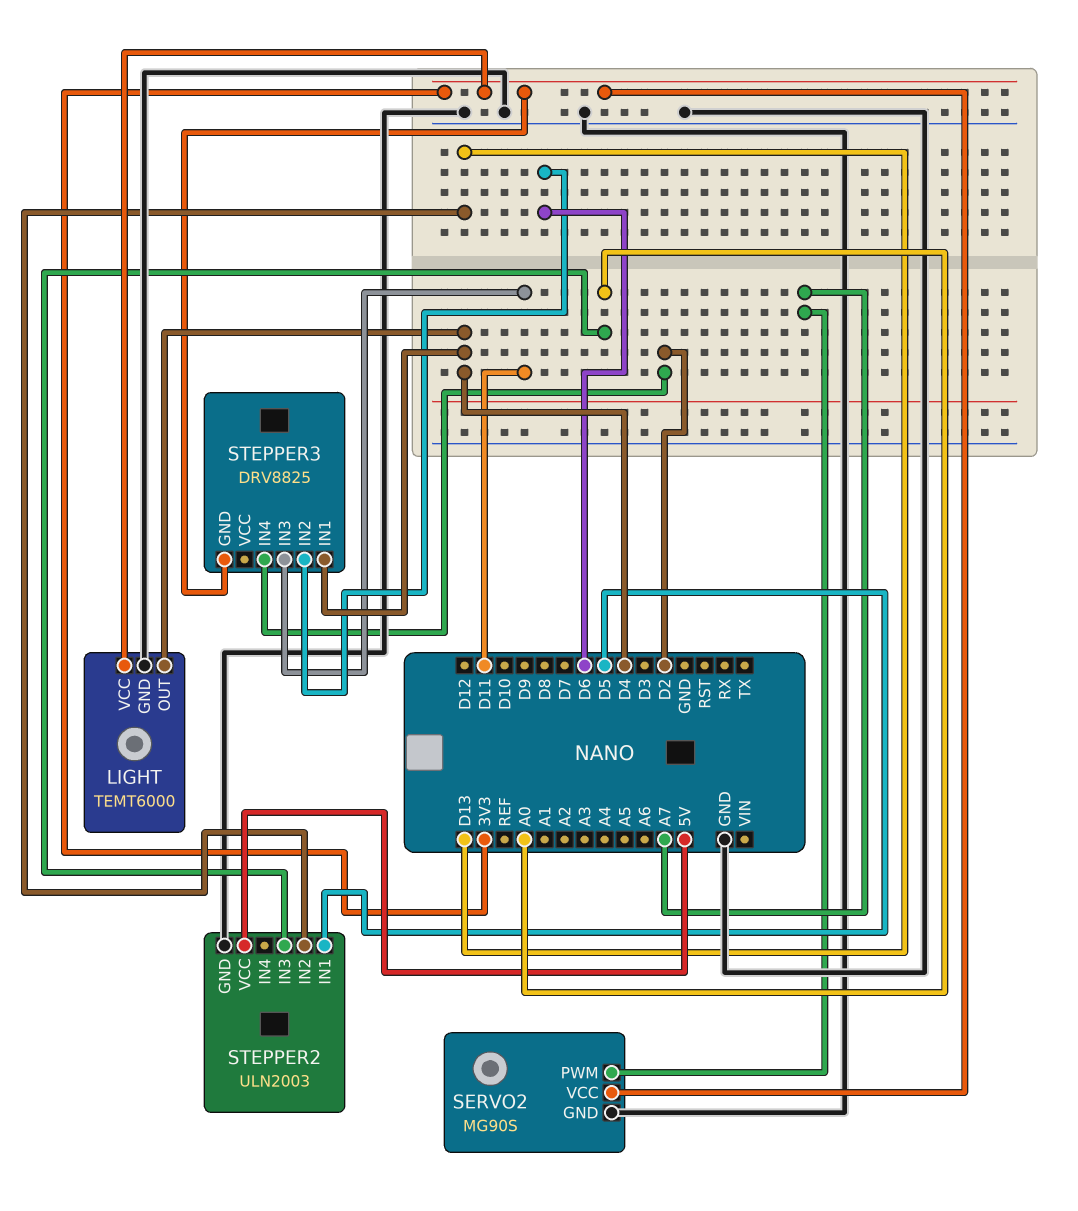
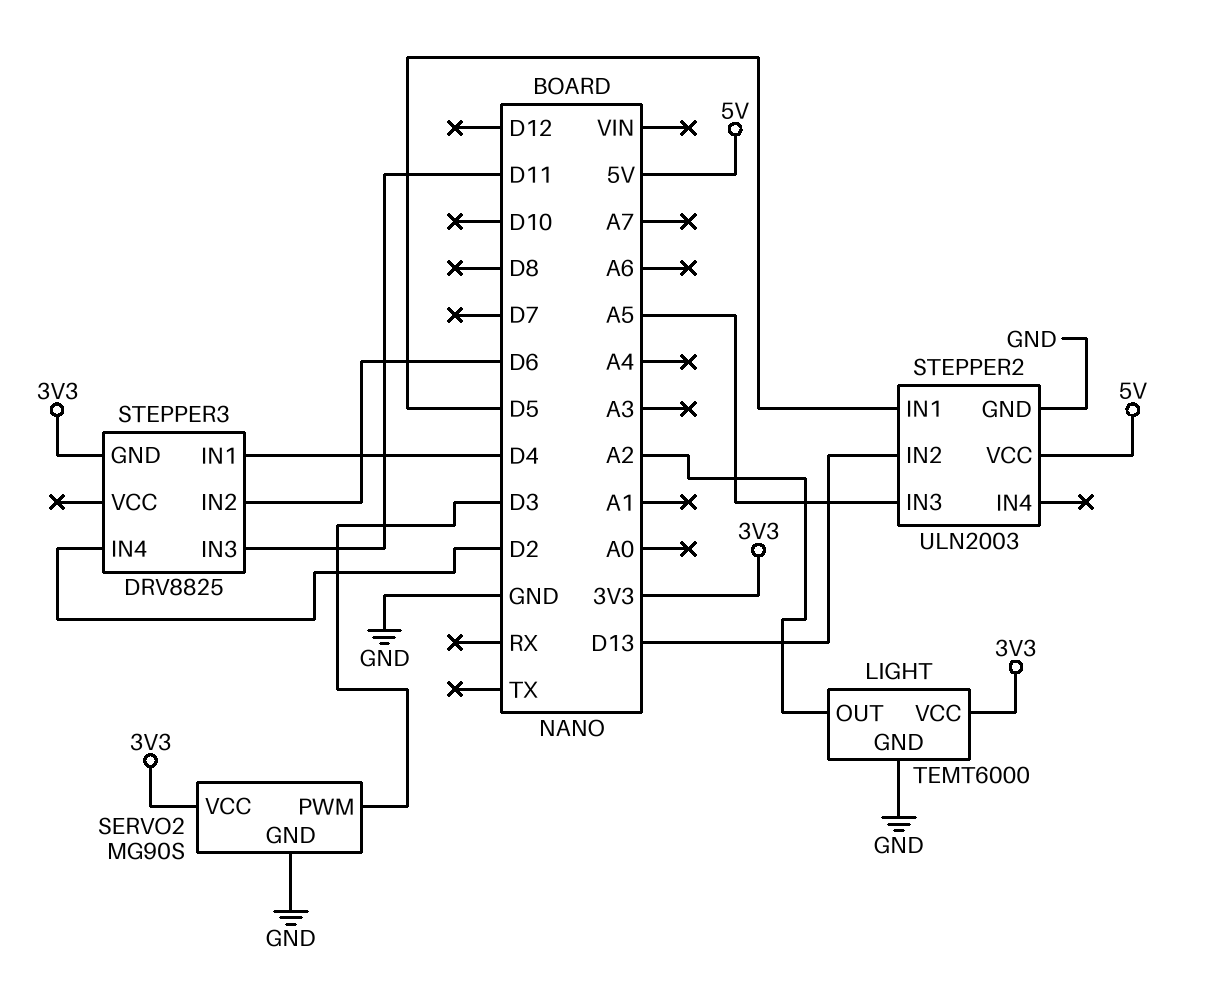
LIGHT pin OUT: D4 -> A2
SERVO2 pin PWM: A7 -> D3
STEPPER2 pin IN3: A0 -> A5

